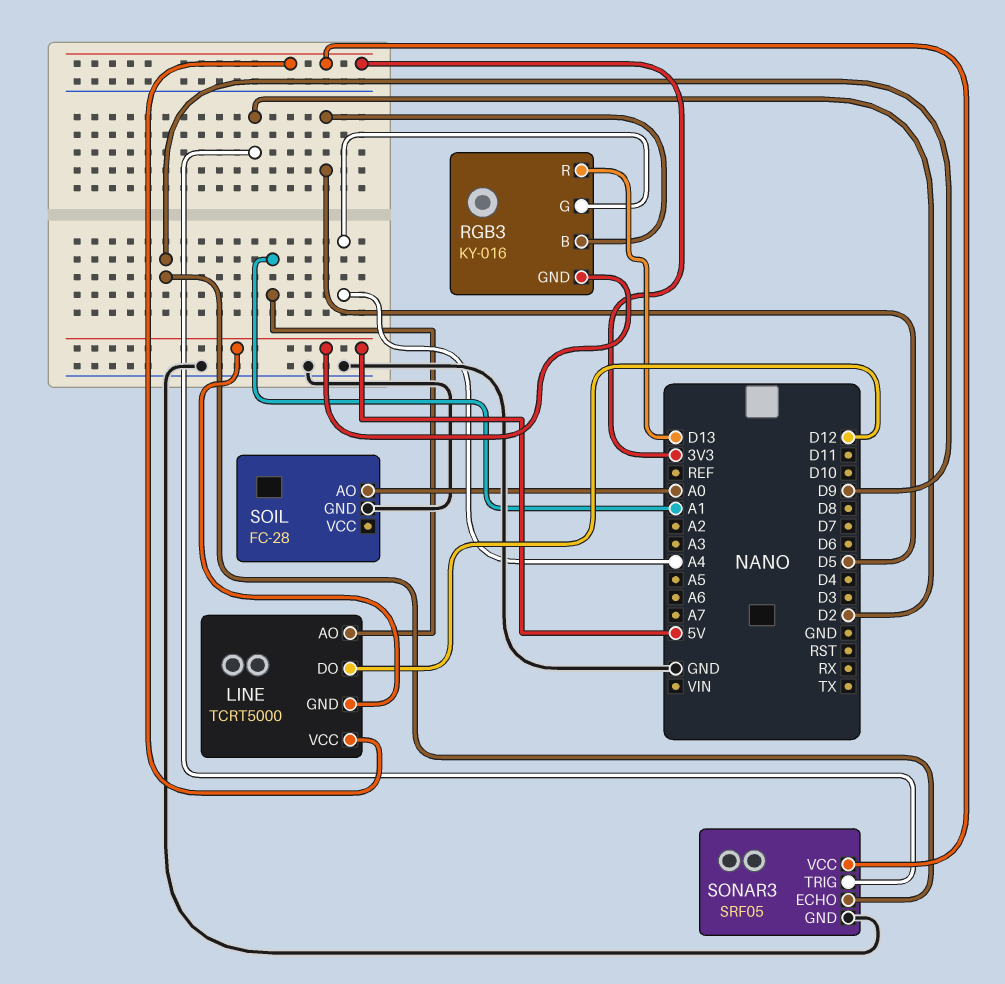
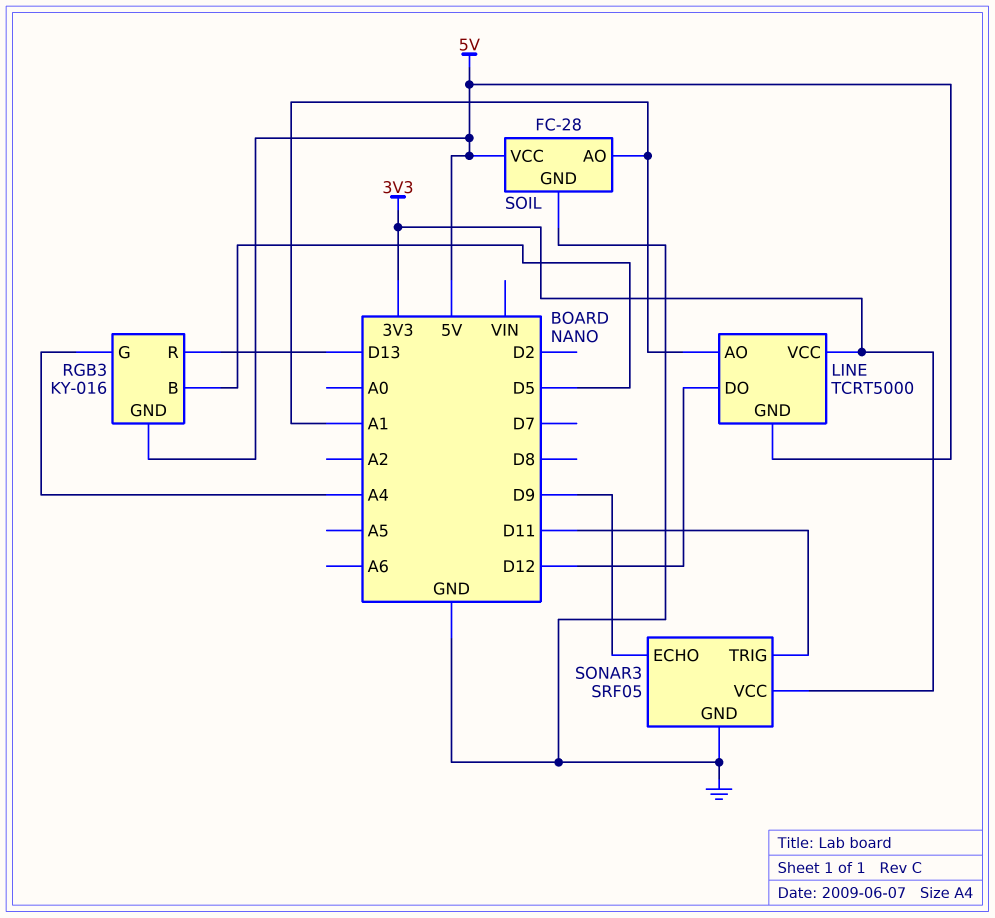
SOIL pin AO: A0 -> A1
SOIL pin VCC: none -> 5V
SONAR3 pin TRIG: D2 -> D11

